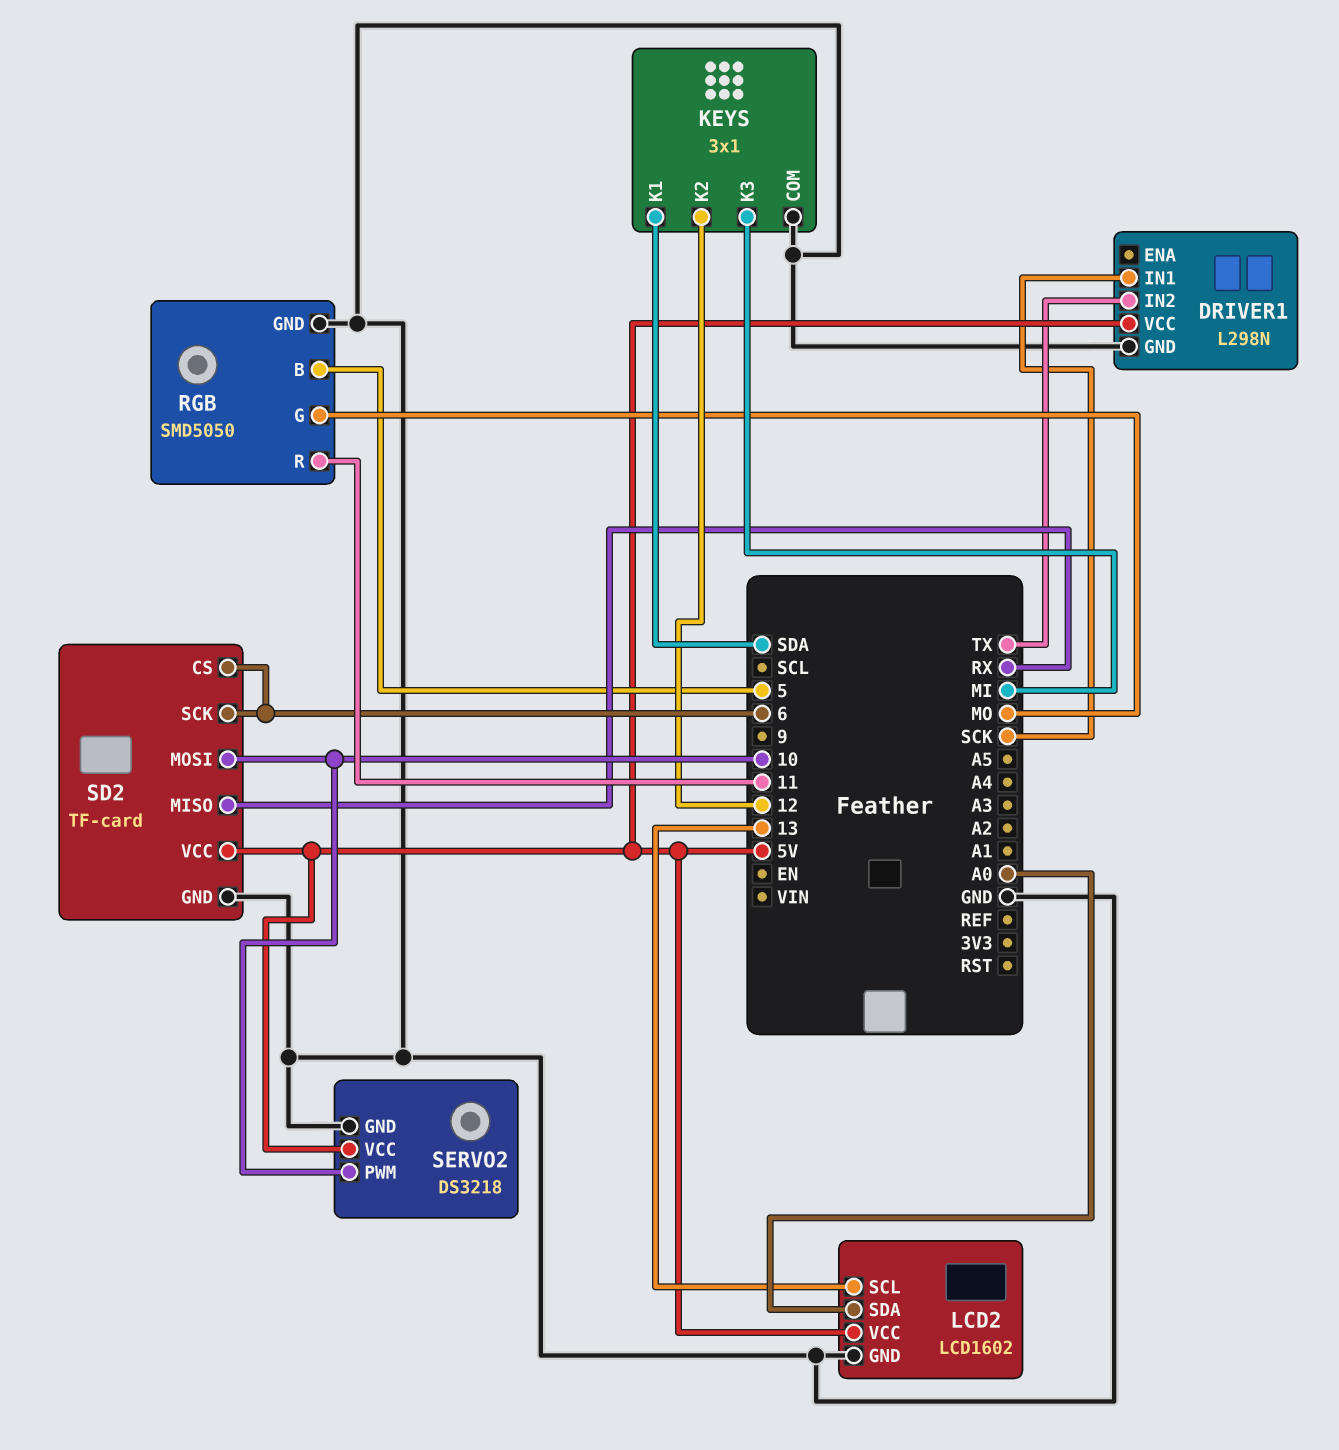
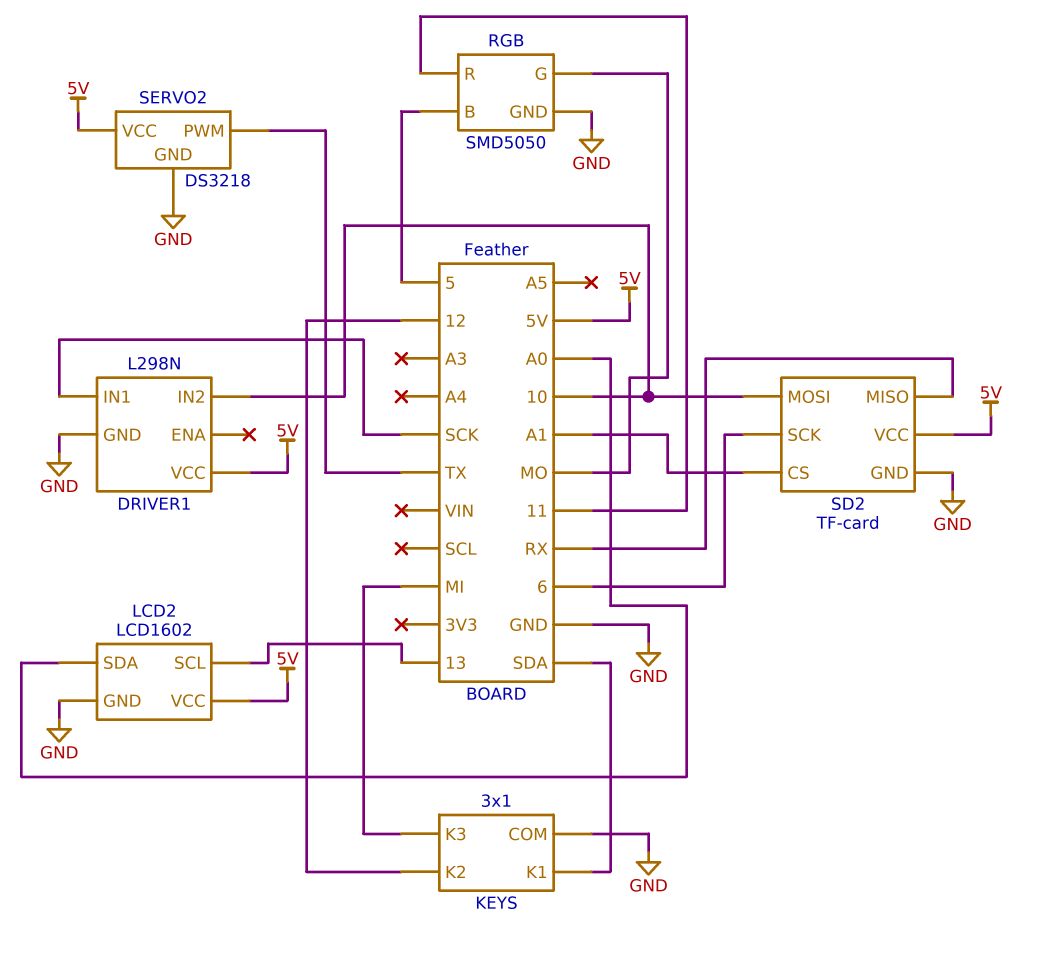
DRIVER1 pin IN2: TX -> 10
SD2 pin CS: 6 -> A1
SERVO2 pin PWM: 10 -> TX

